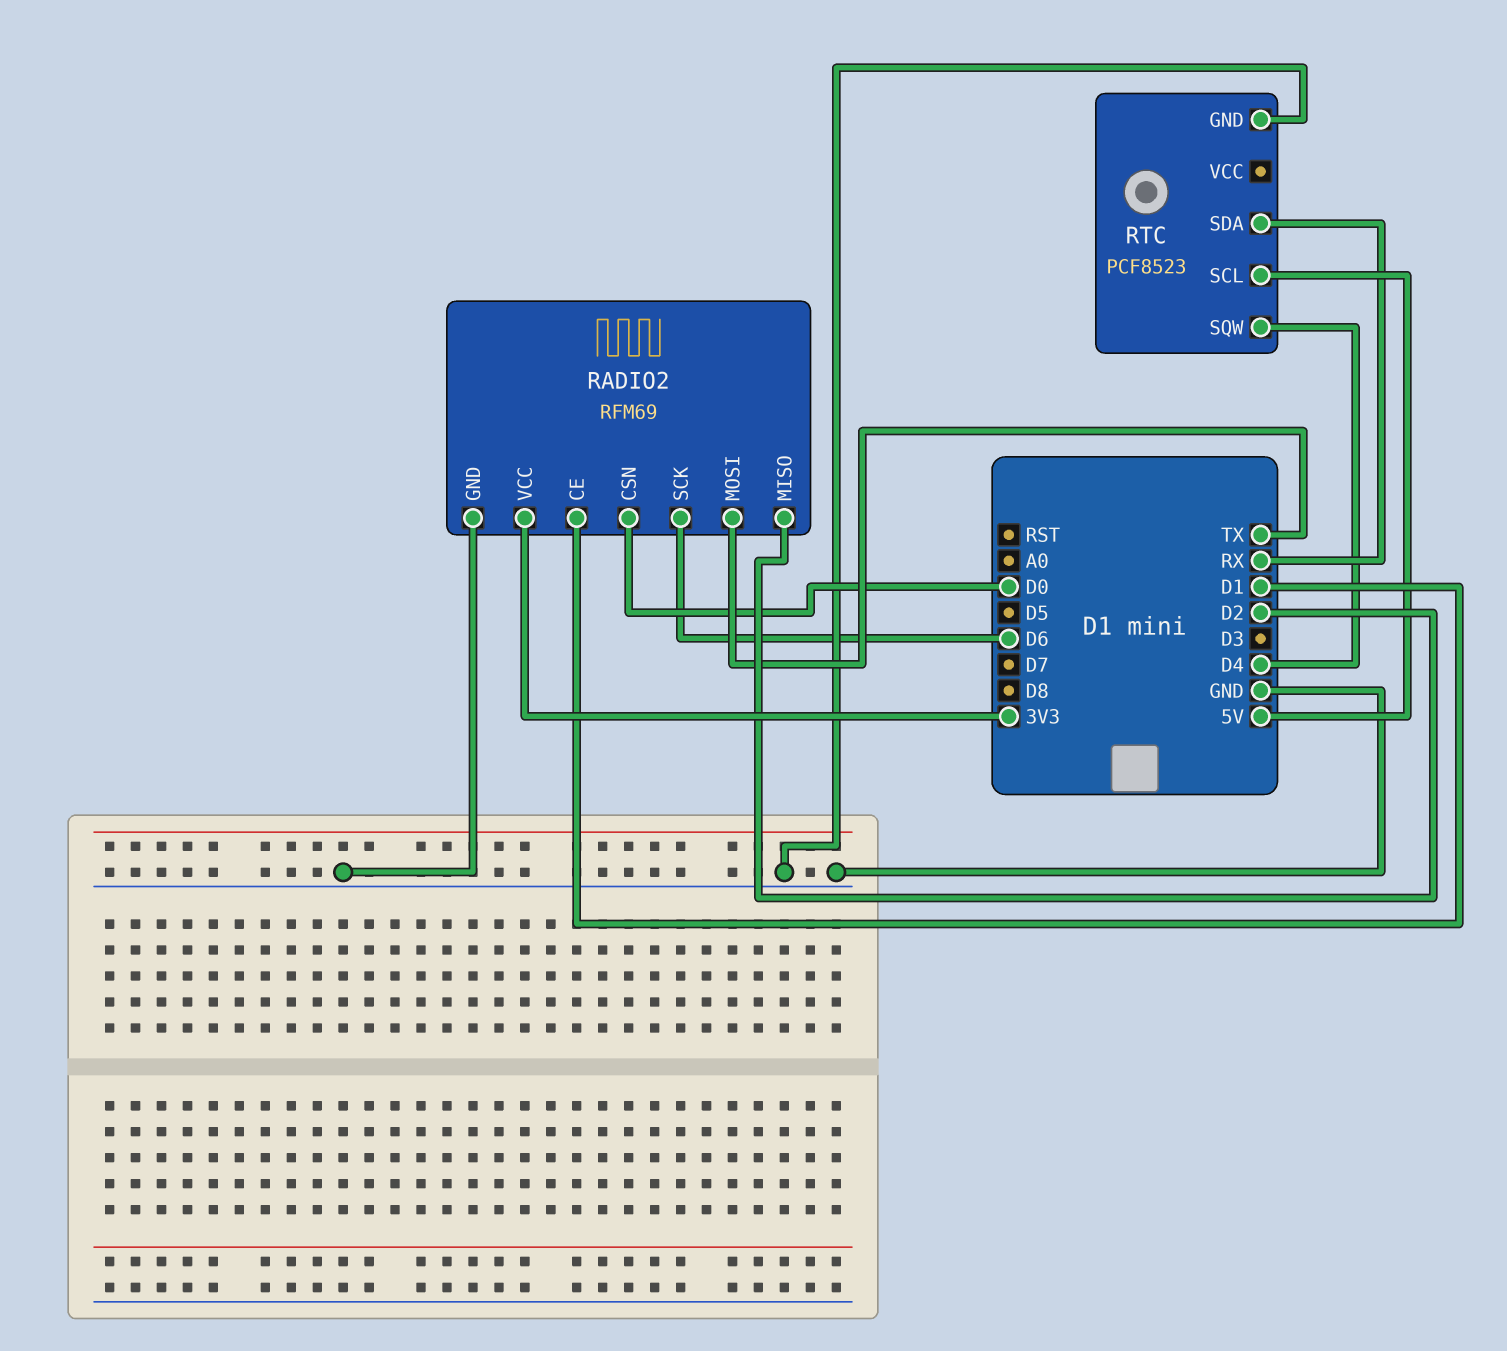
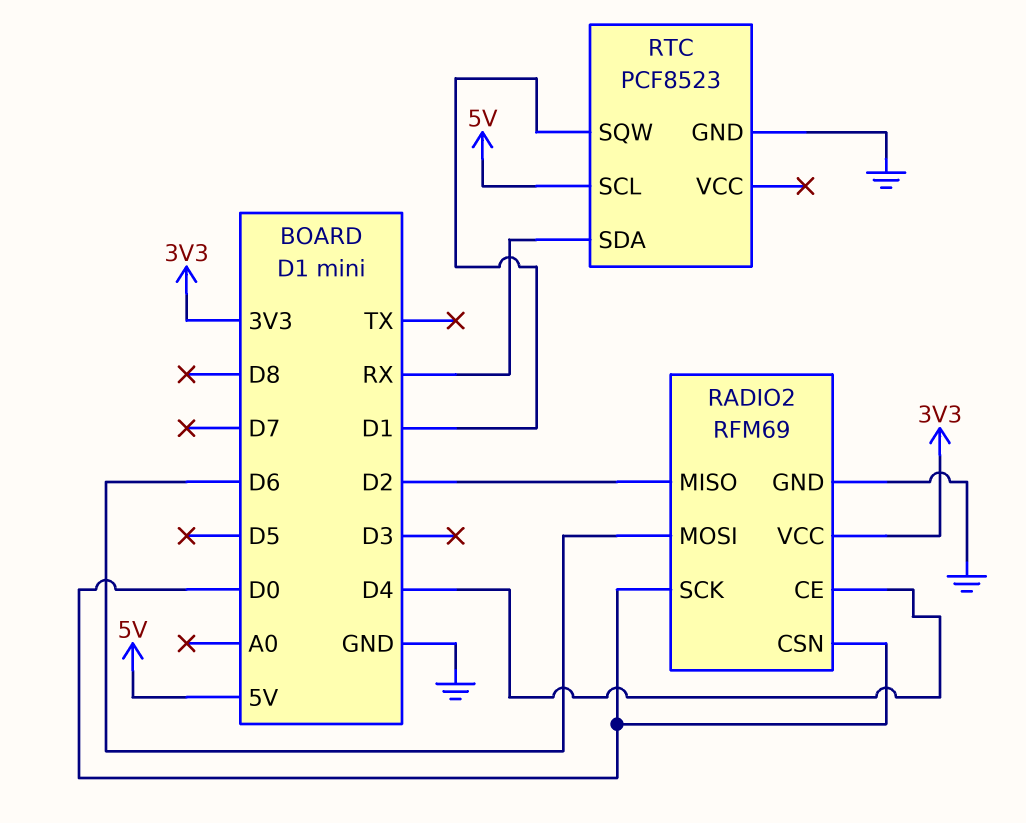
RADIO2 pin CE: D1 -> D4
RADIO2 pin MOSI: TX -> D6
RADIO2 pin SCK: D6 -> D0
RTC pin SQW: D4 -> D1

